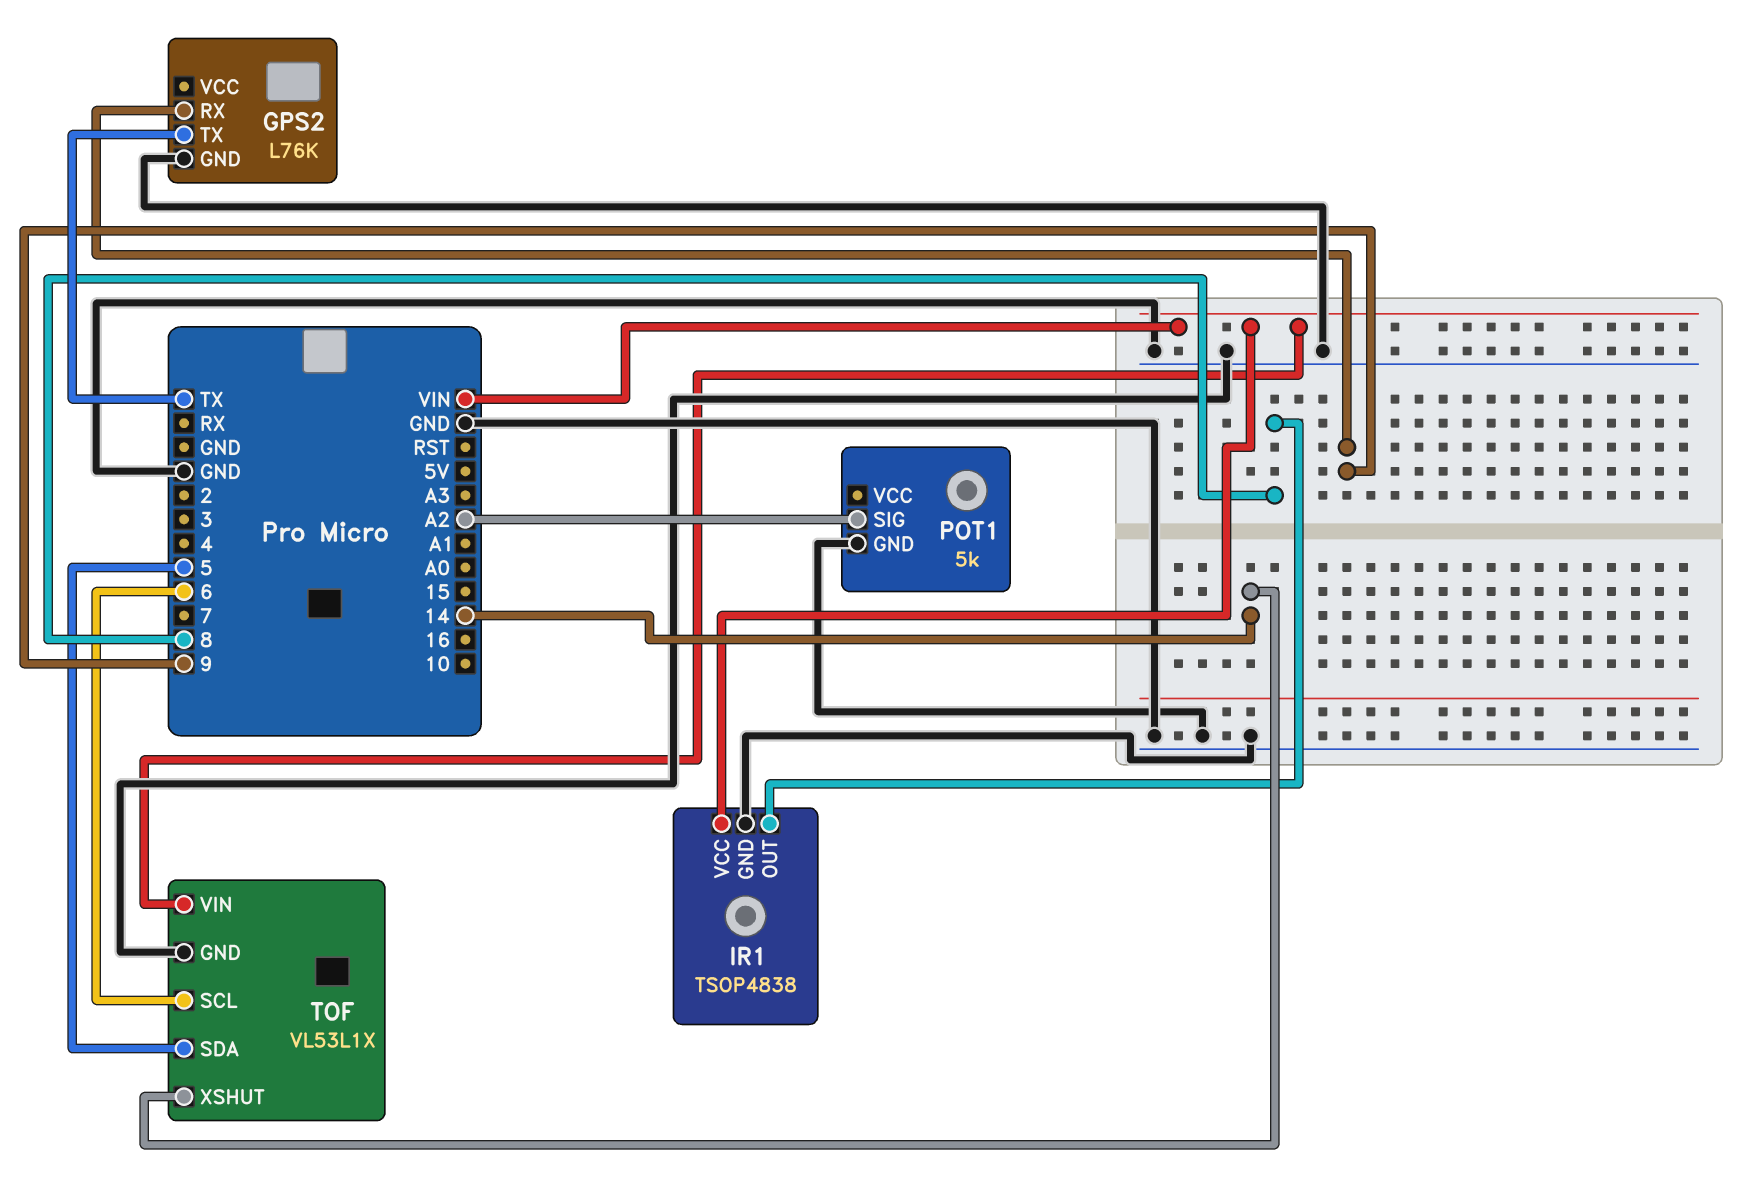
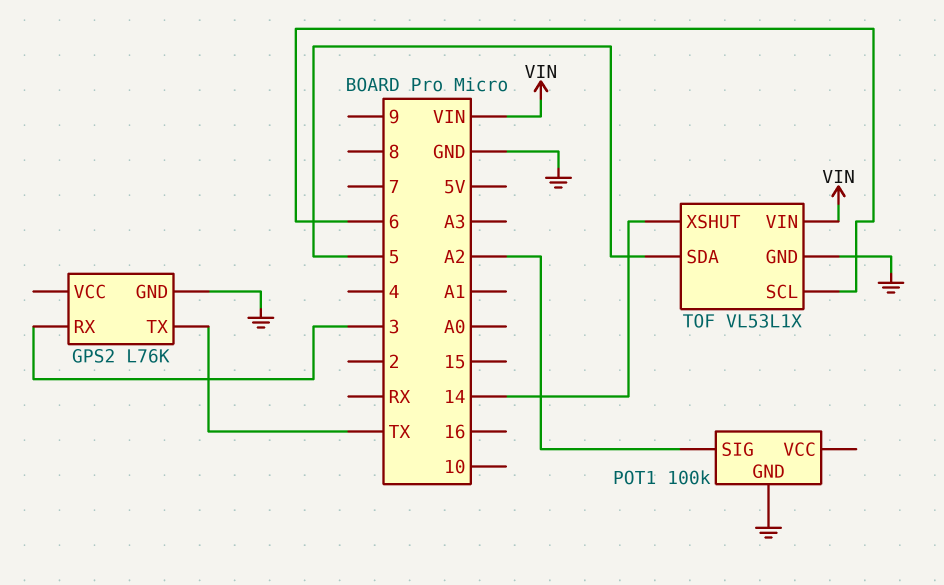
GPS2 pin RX: 9 -> 3
IR1: TSOP4838 -> none
IR1 pin GND: GND -> none
IR1 pin OUT: 8 -> none
IR1 pin VCC: VIN -> none
POT1: 5k -> 100k

